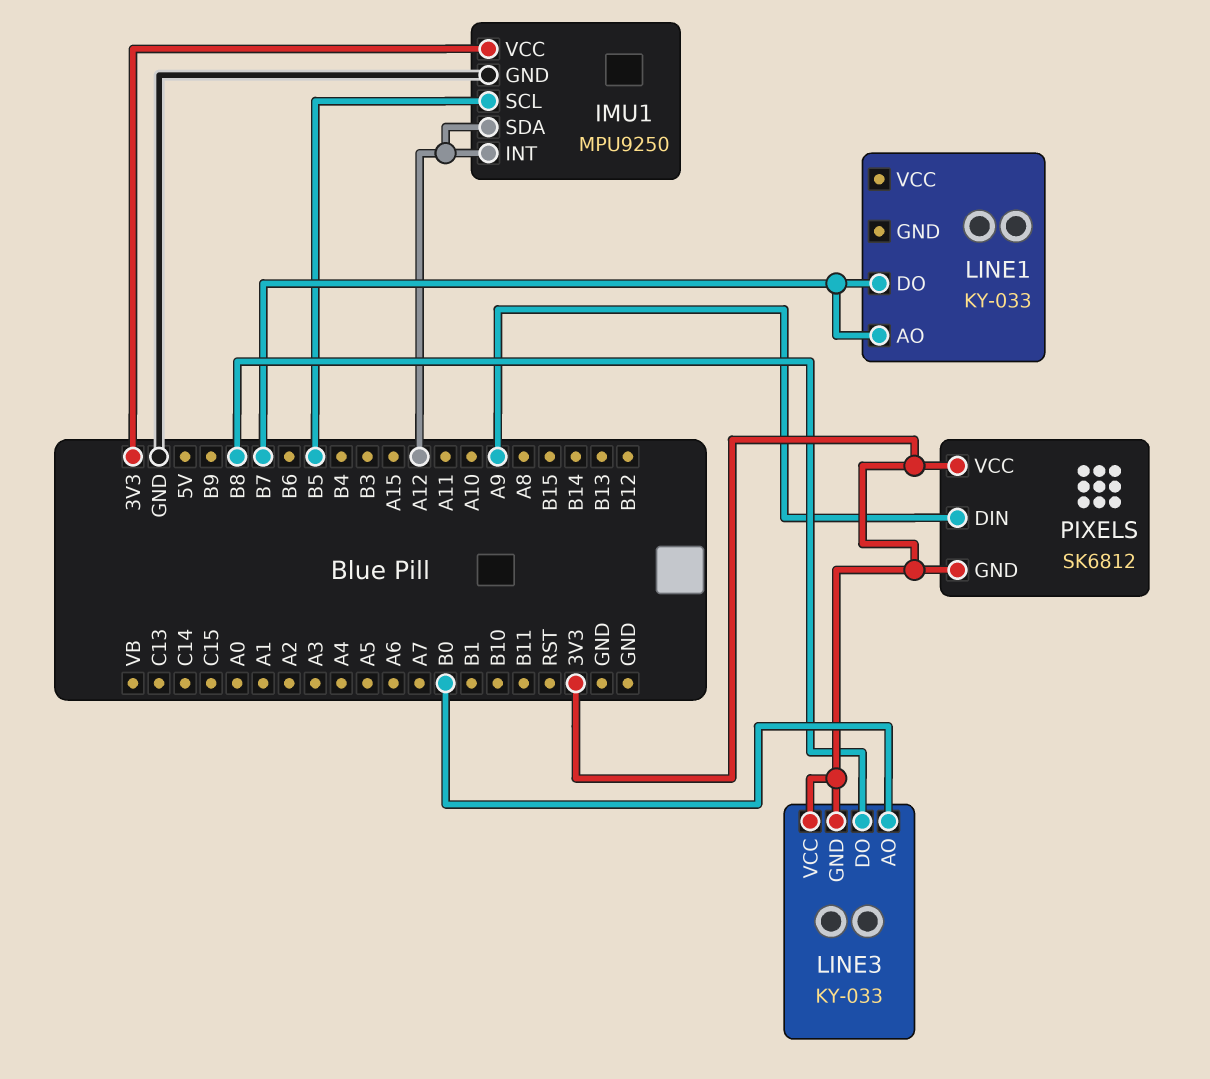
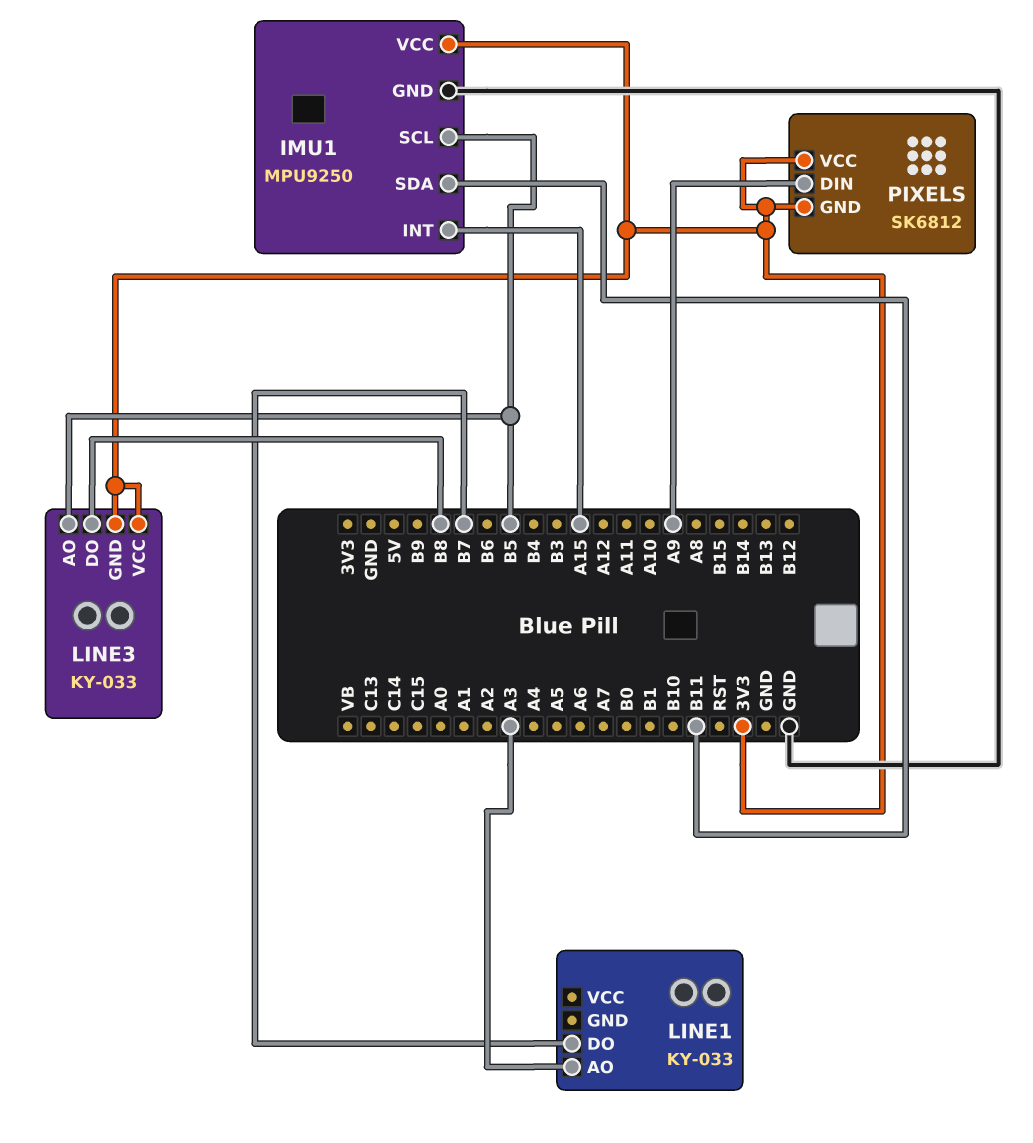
IMU1 pin INT: A12 -> A15
IMU1 pin SDA: A12 -> B11
LINE1 pin AO: B7 -> A3
LINE3 pin AO: B0 -> B5

